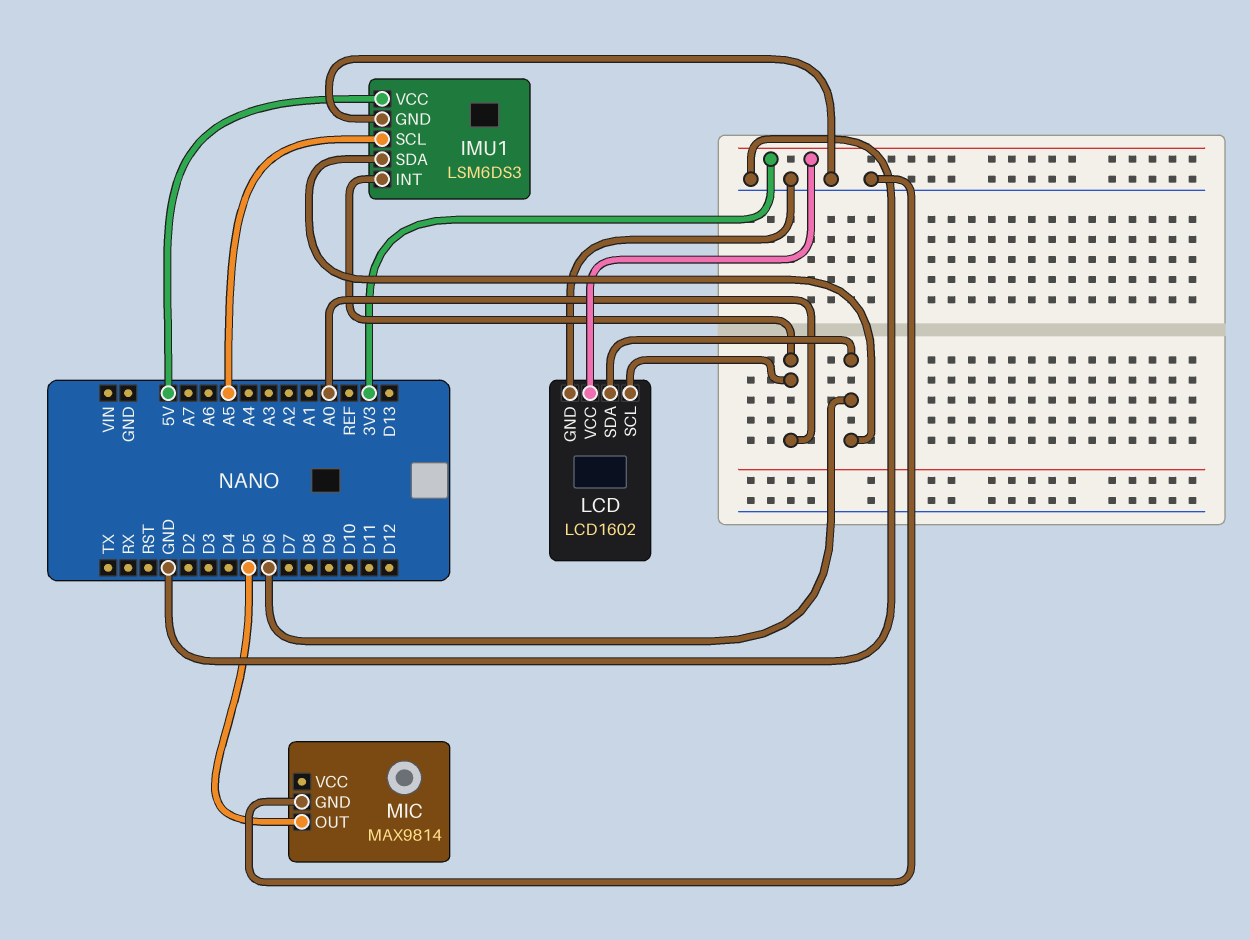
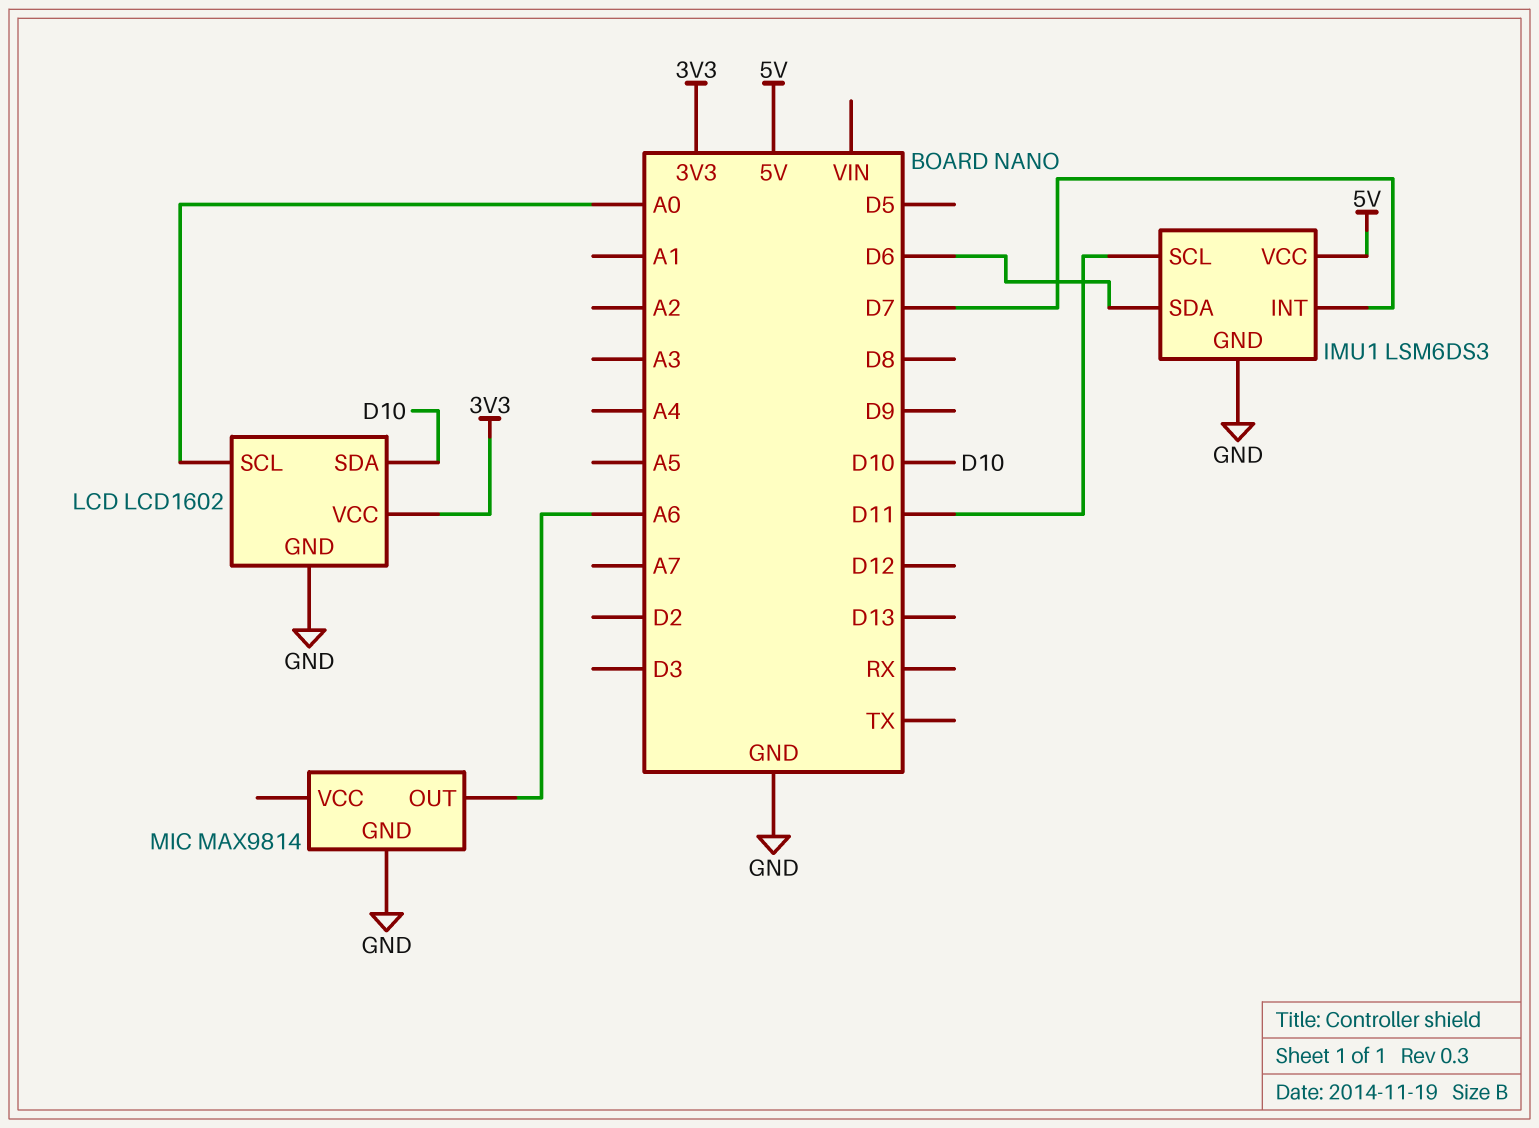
IMU1 pin INT: A0 -> D7
IMU1 pin SCL: A5 -> D11
LCD pin SDA: D6 -> D10
MIC pin OUT: D5 -> A6

